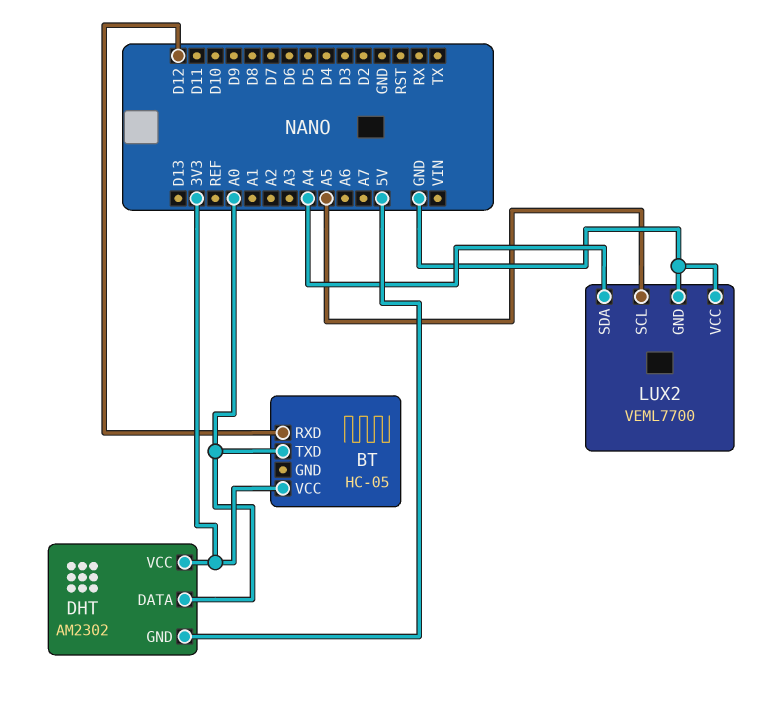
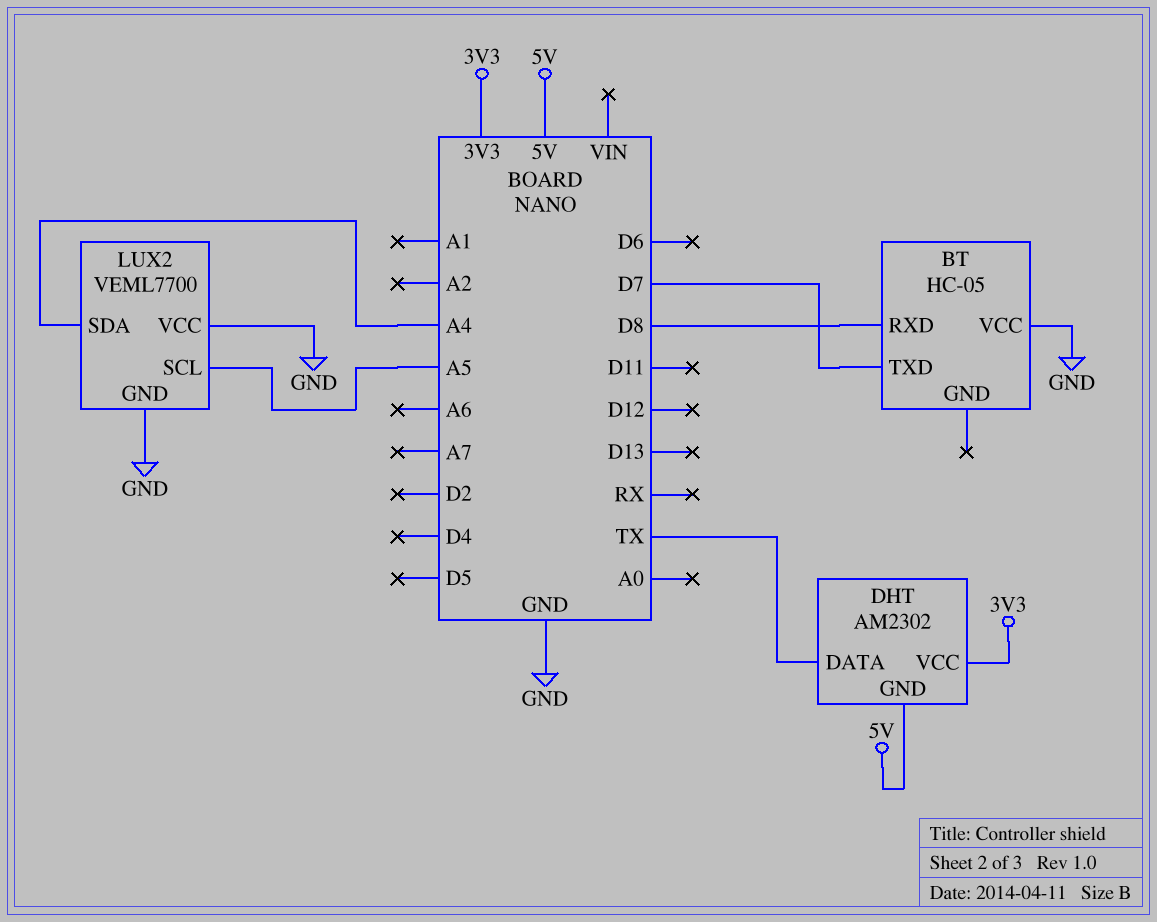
BT pin RXD: D12 -> D8
BT pin TXD: A0 -> D7
BT pin VCC: 3V3 -> GND
DHT pin DATA: A0 -> TX

